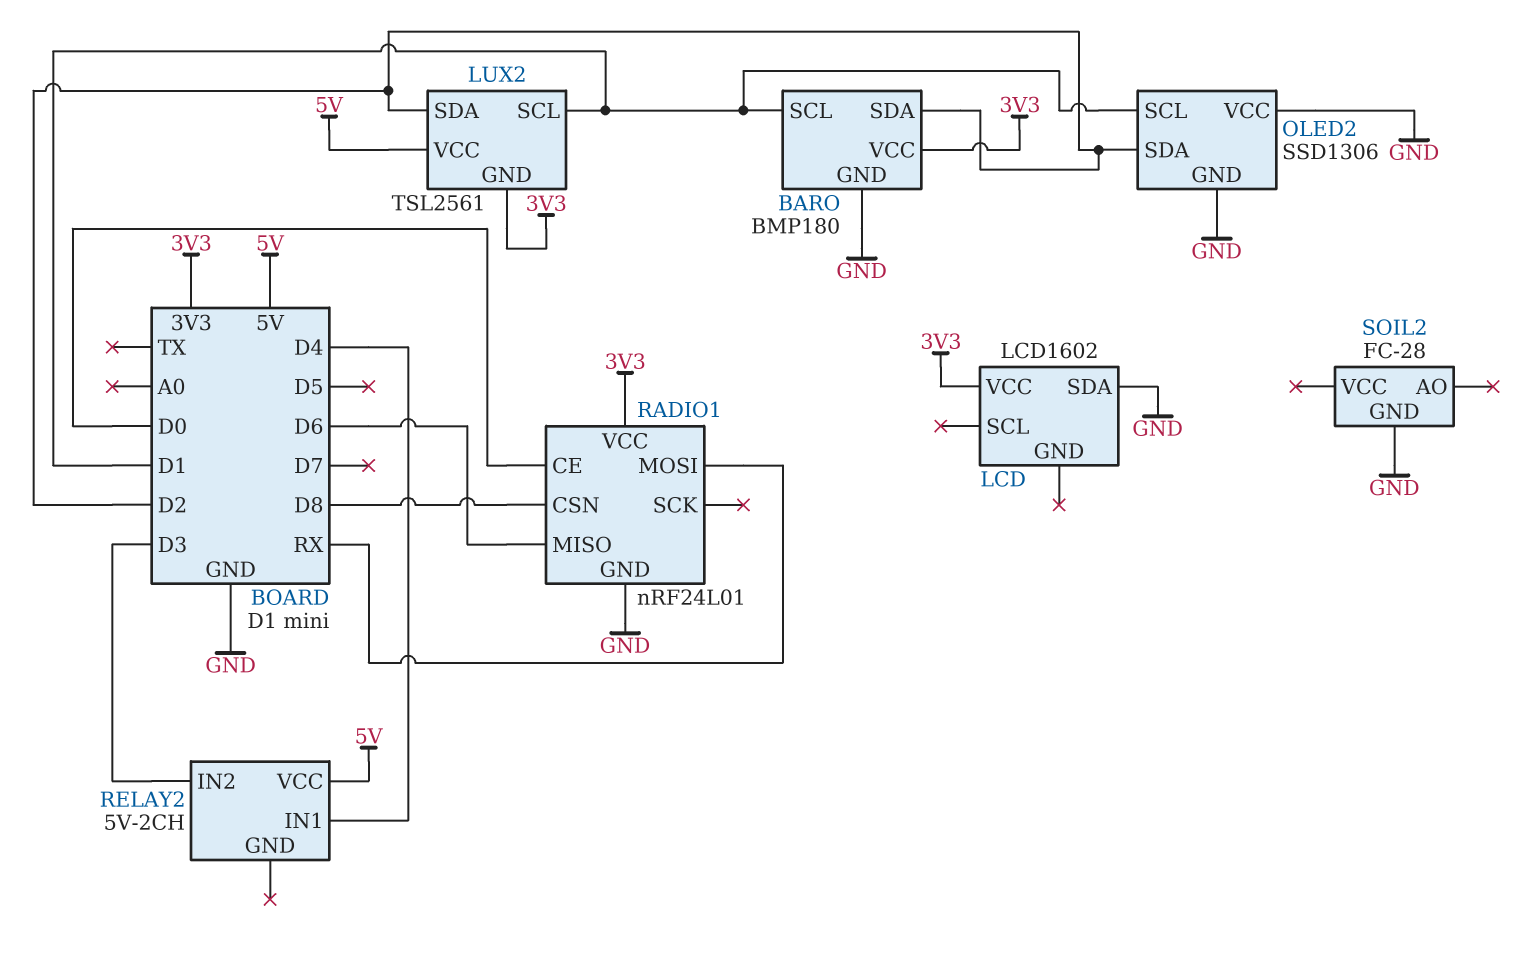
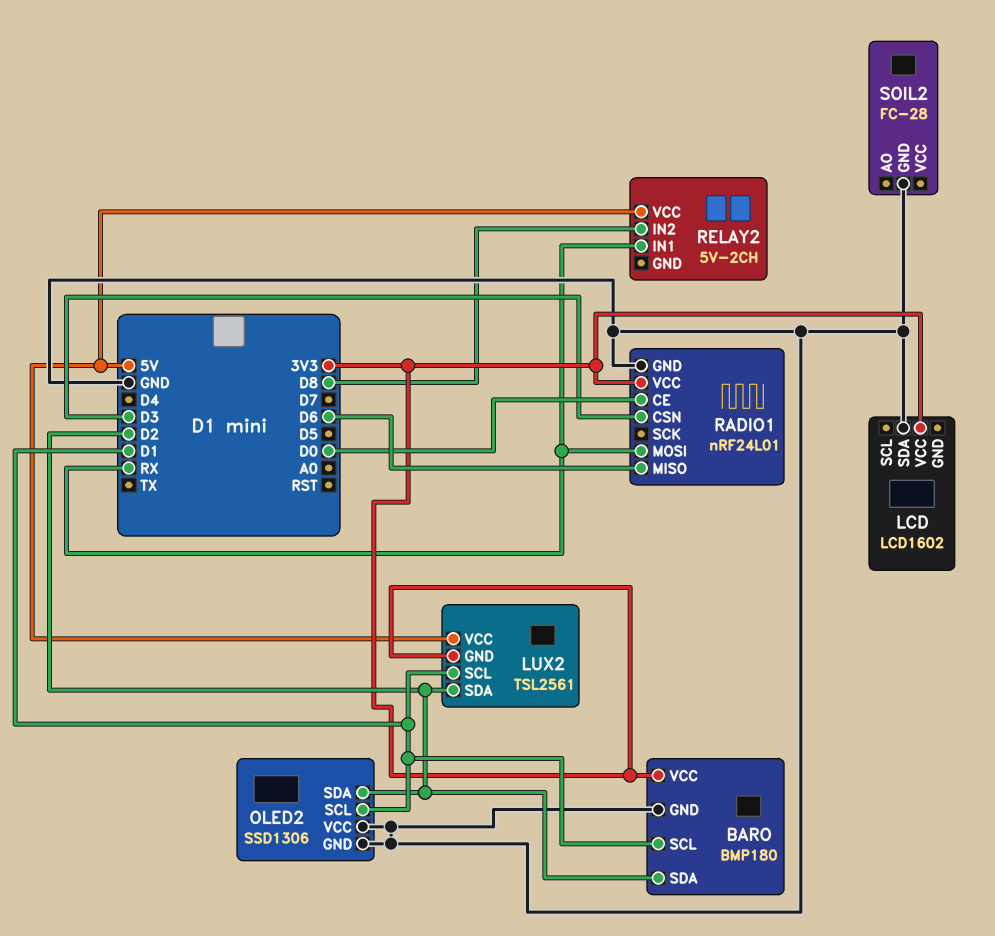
RADIO1 pin CSN: D8 -> D3
RELAY2 pin IN1: D4 -> RX
RELAY2 pin IN2: D3 -> D8

